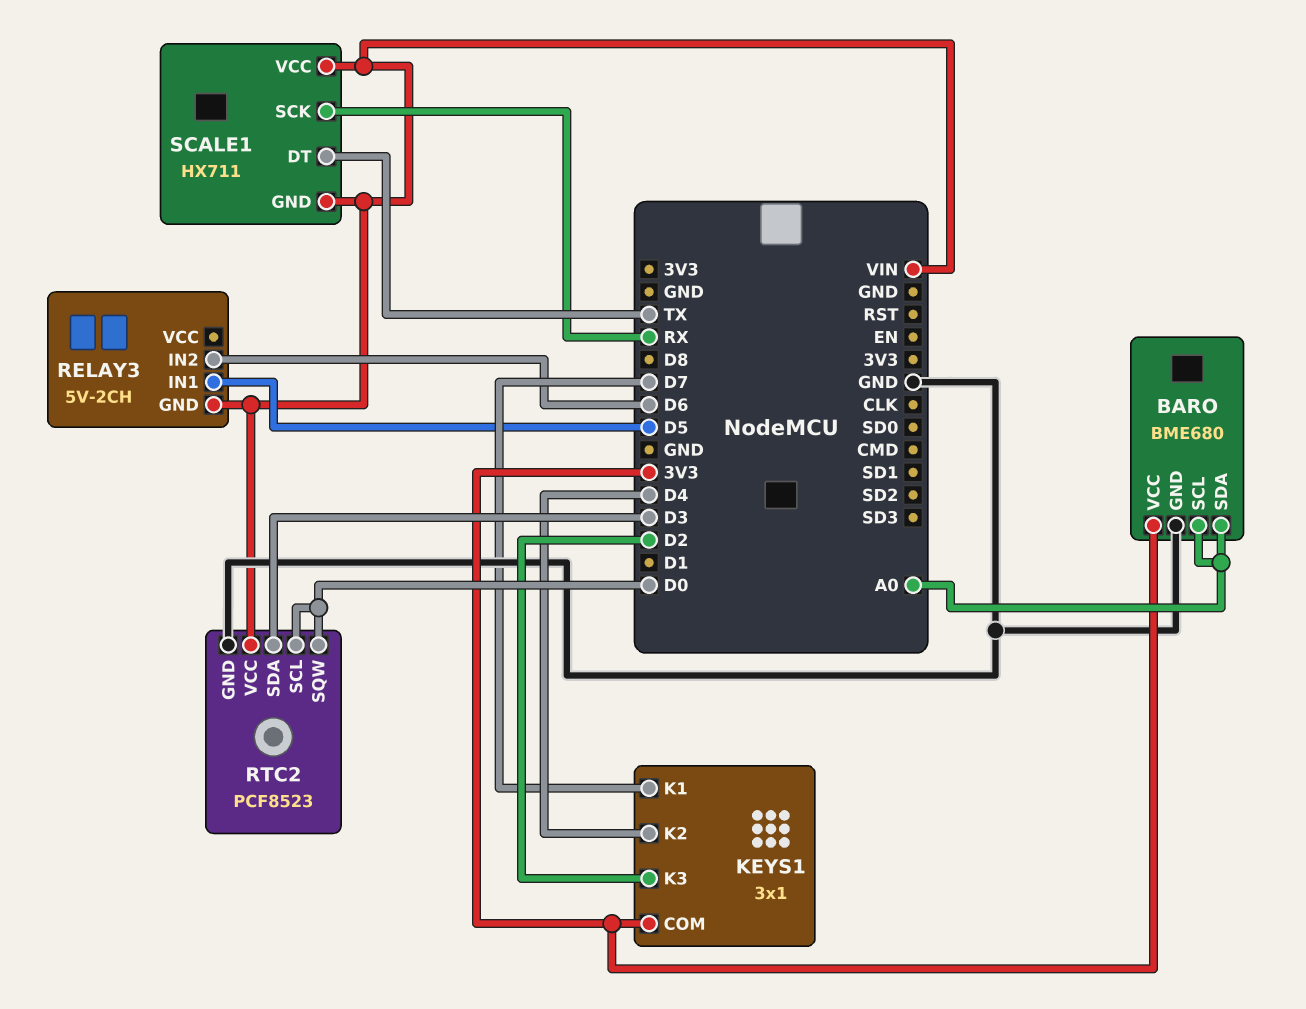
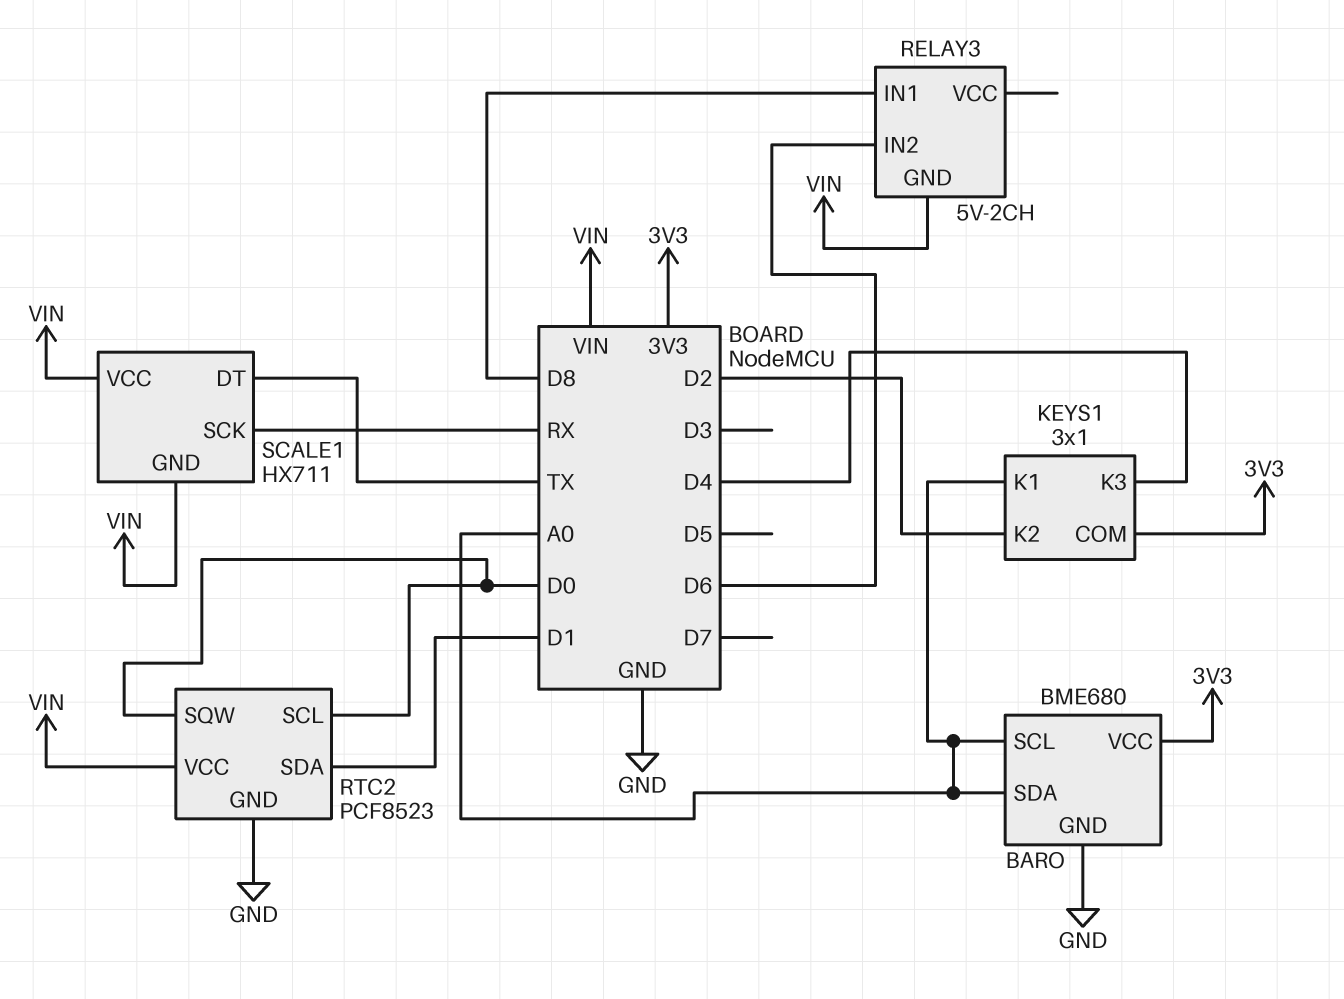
KEYS1 pin K1: D7 -> A0
KEYS1 pin K2: D4 -> D2
KEYS1 pin K3: D2 -> D4
RELAY3 pin IN1: D5 -> D8
RTC2 pin SDA: D3 -> D1

